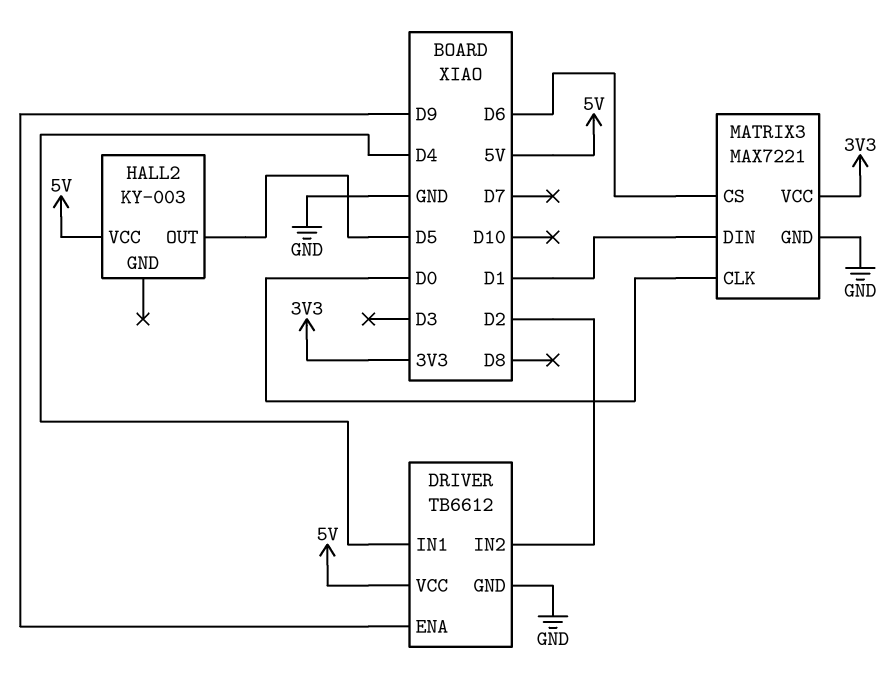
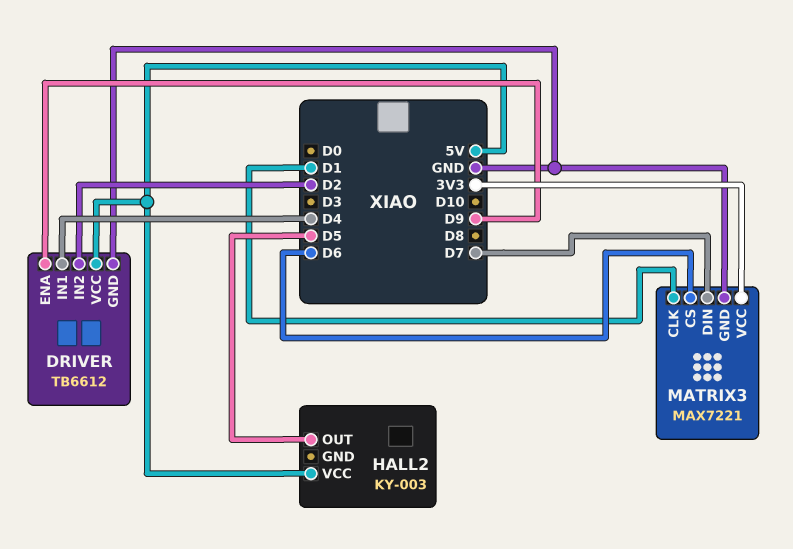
MATRIX3 pin CLK: D0 -> D1
MATRIX3 pin DIN: D1 -> D7

